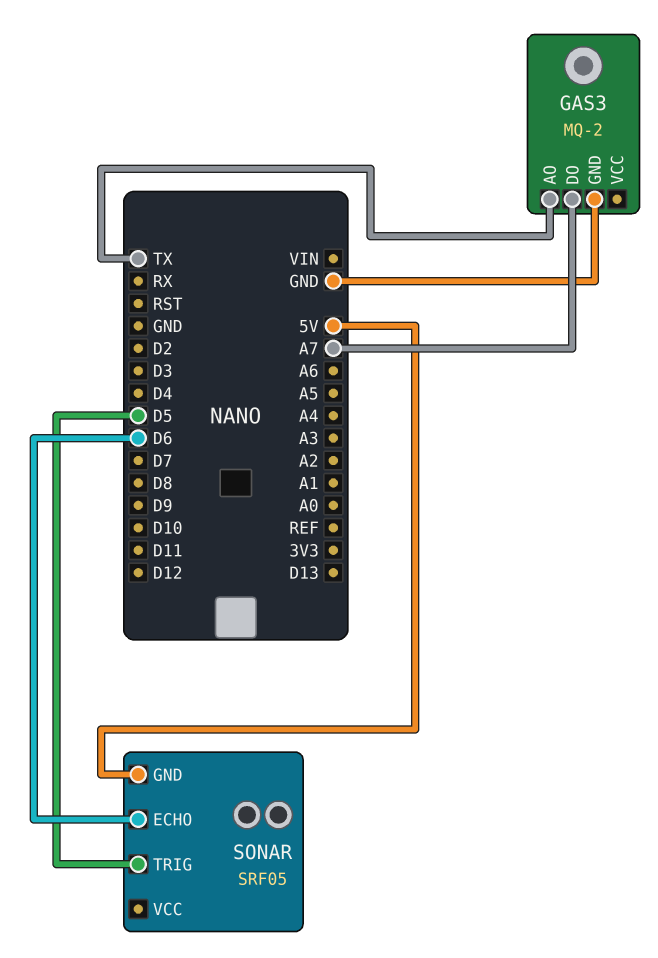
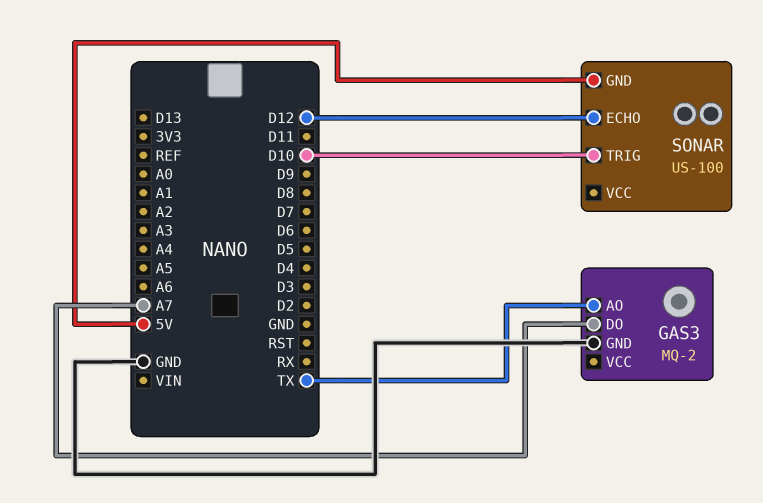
SONAR: SRF05 -> US-100
SONAR pin ECHO: D6 -> D12
SONAR pin TRIG: D5 -> D10

